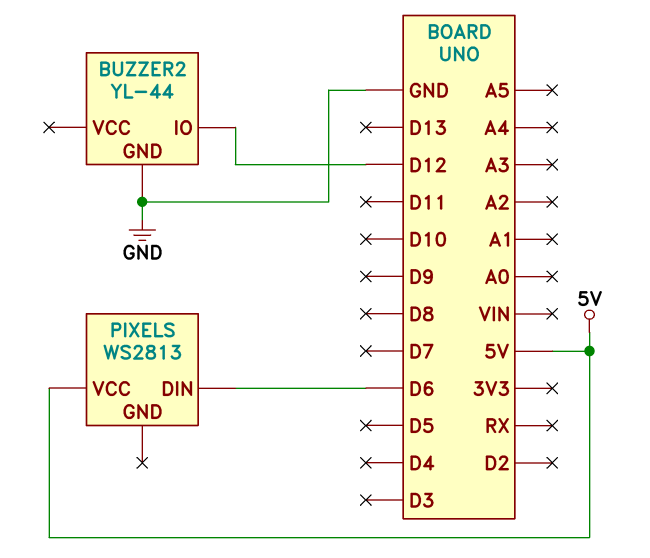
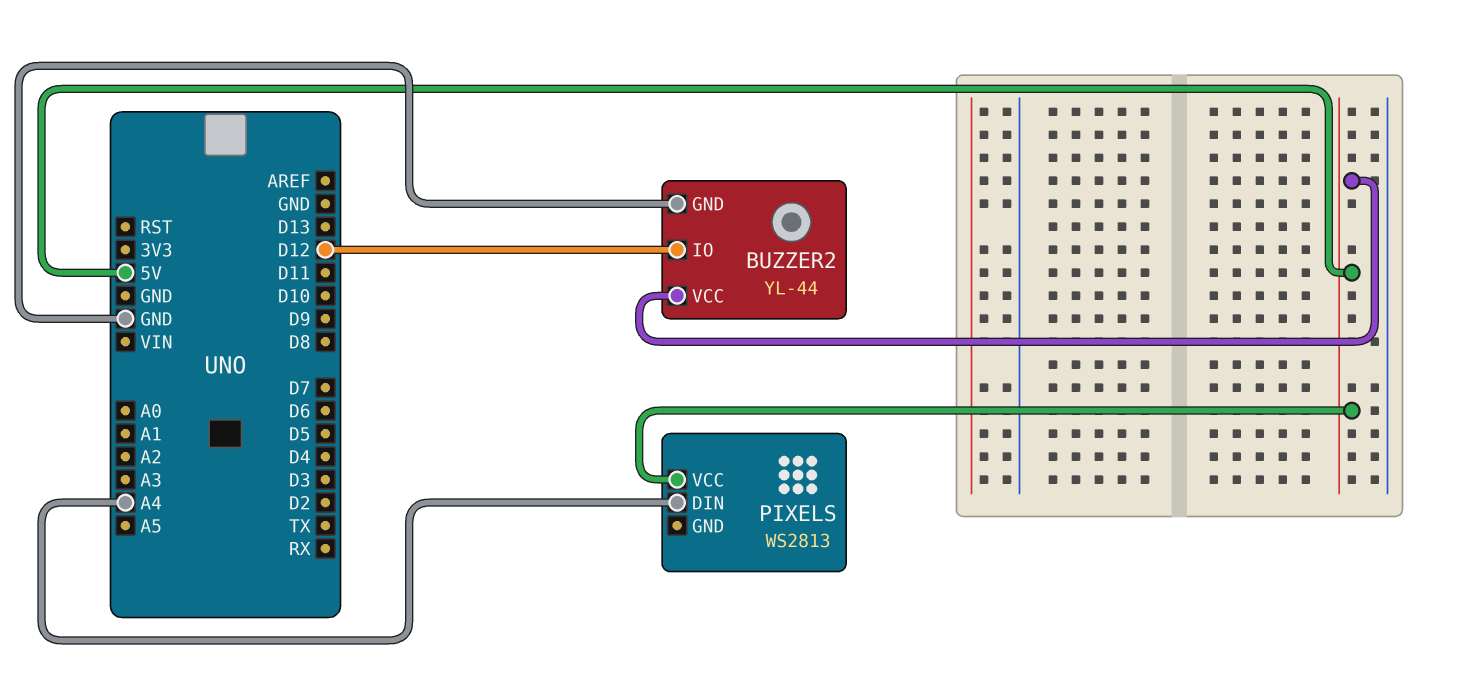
BUZZER2 pin VCC: none -> 5V
PIXELS pin DIN: D6 -> A4

